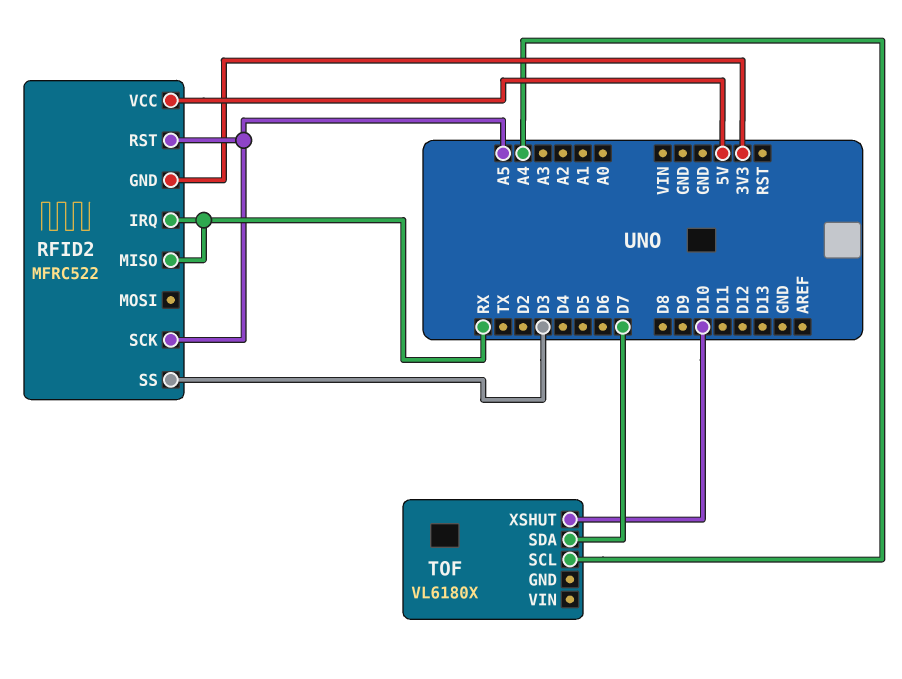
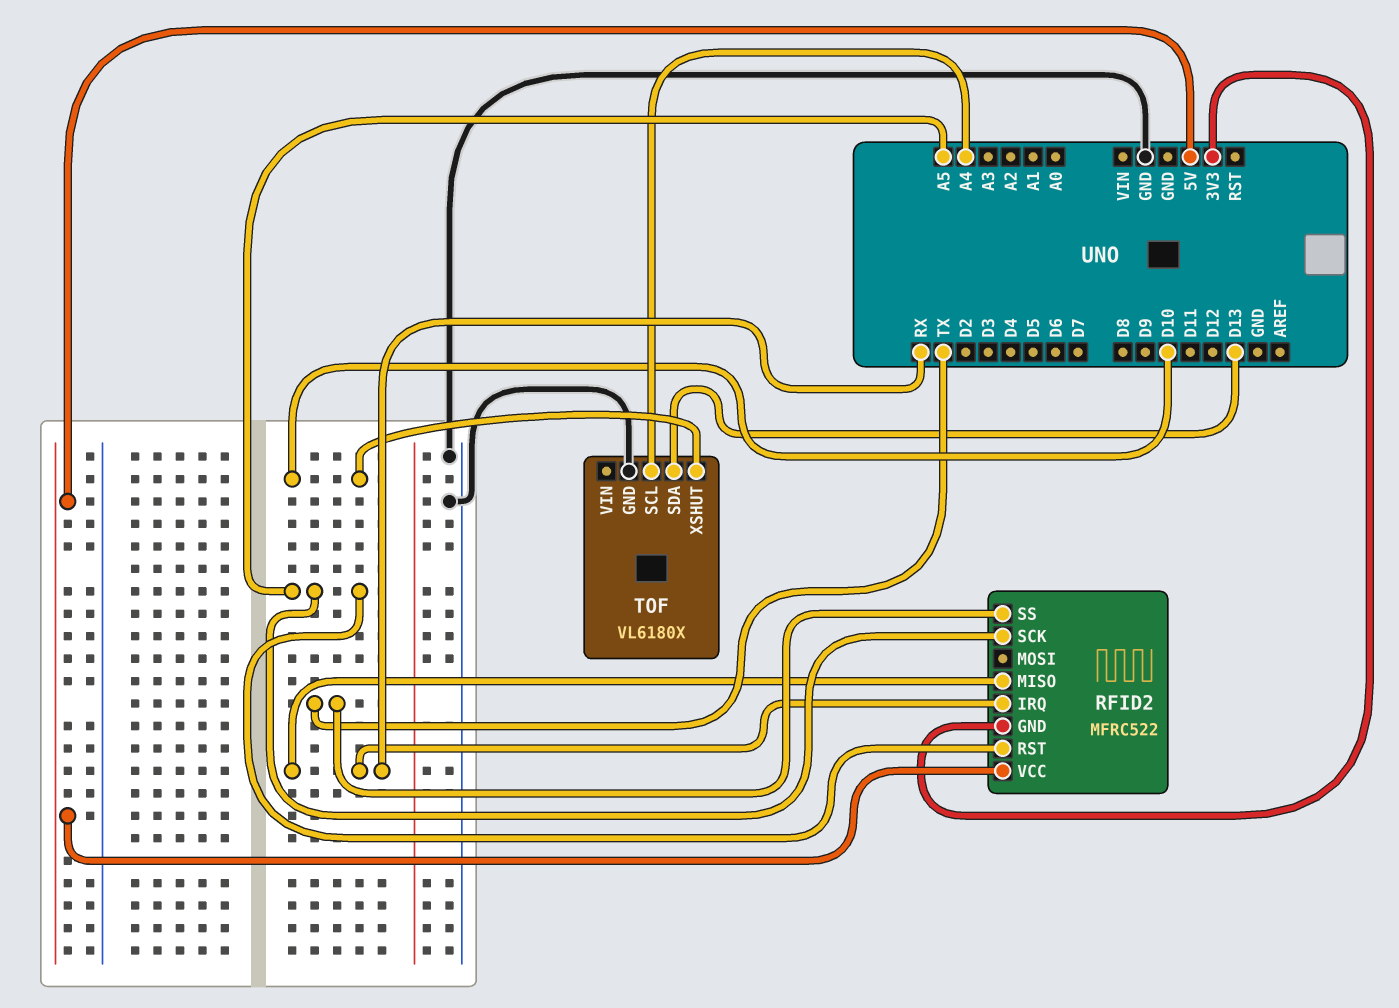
RFID2 pin SS: D3 -> TX
TOF pin GND: none -> GND
TOF pin SDA: D7 -> D13

